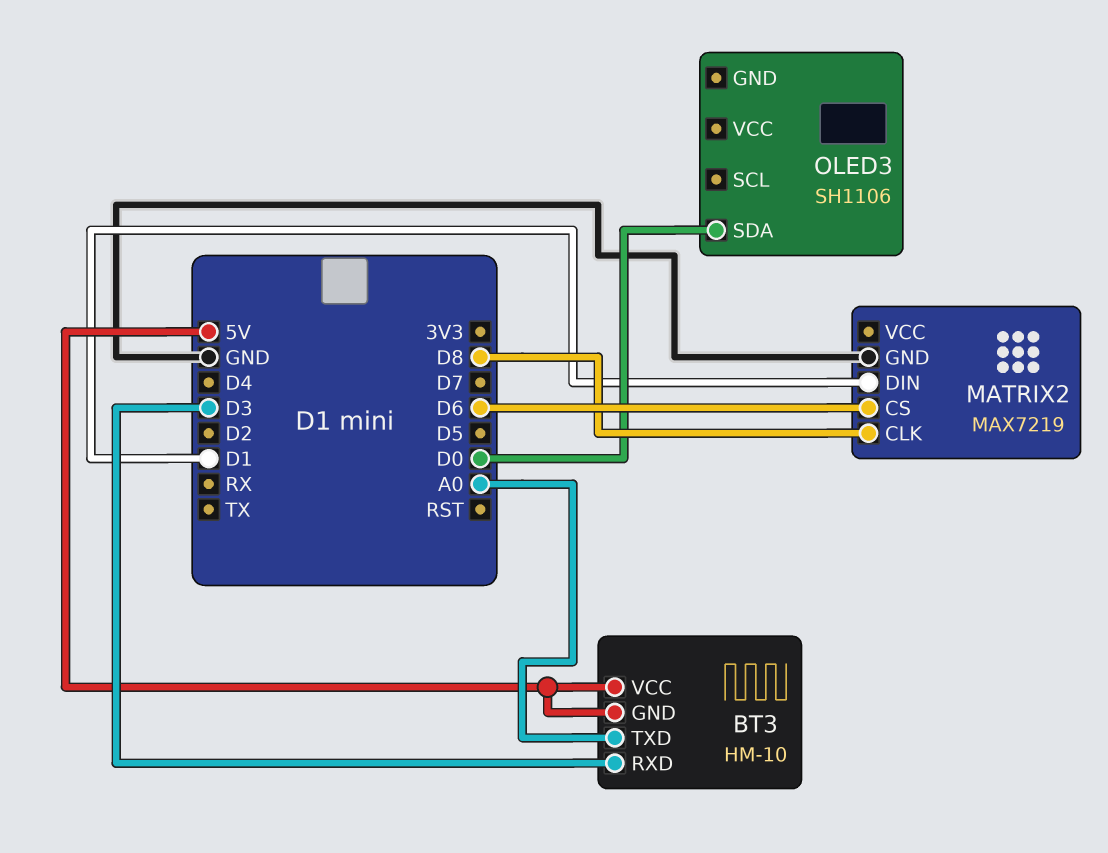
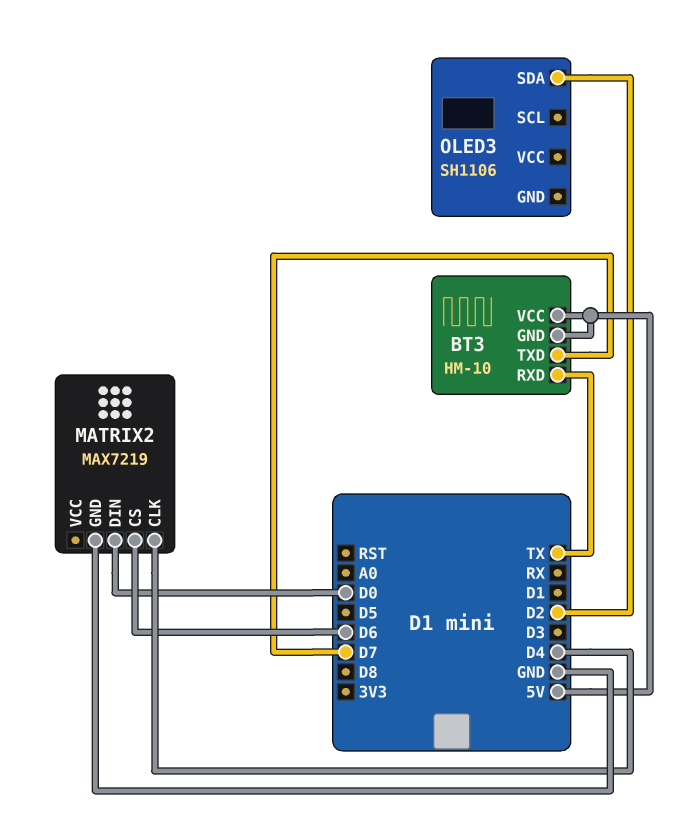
BT3 pin RXD: D3 -> TX
BT3 pin TXD: A0 -> D7
MATRIX2 pin CLK: D8 -> D4
MATRIX2 pin DIN: D1 -> D0
OLED3 pin SDA: D0 -> D2

